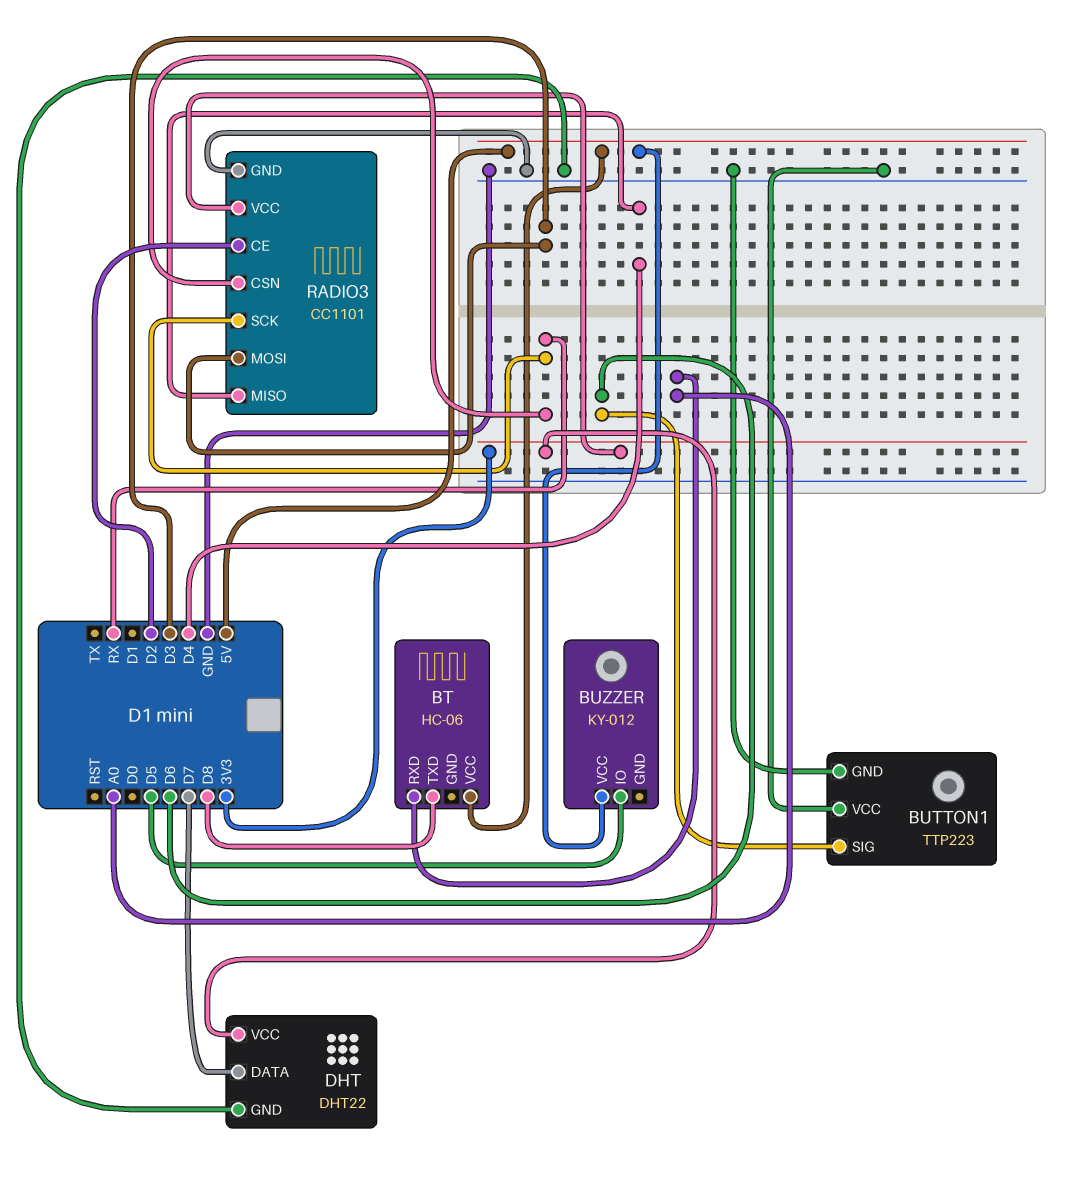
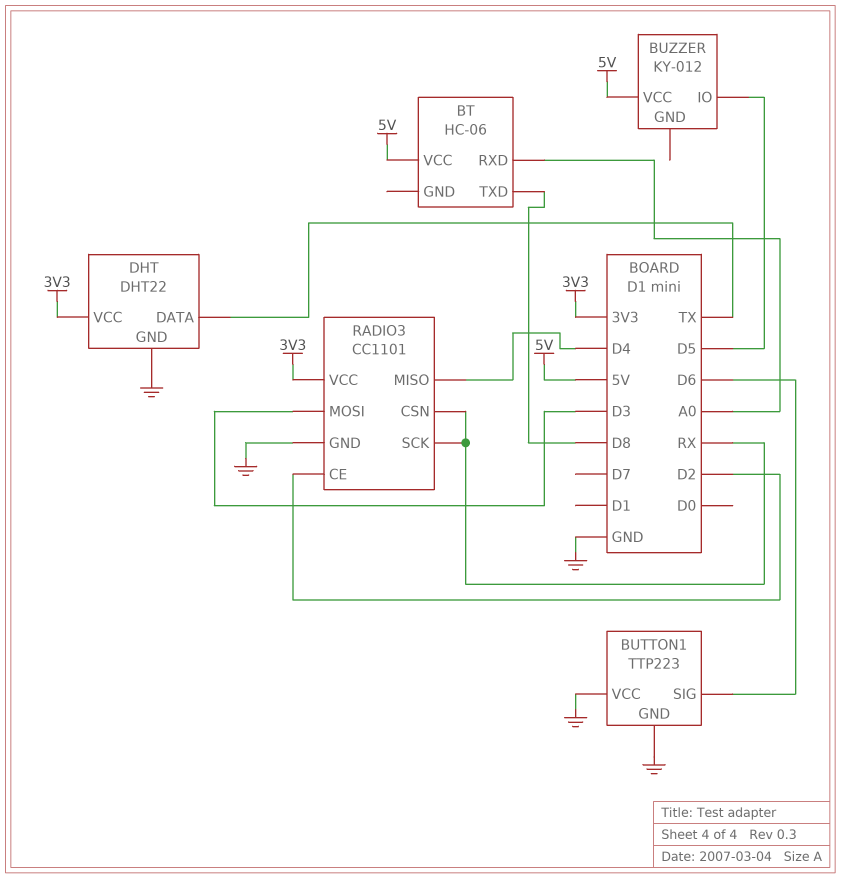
DHT pin DATA: D7 -> TX

